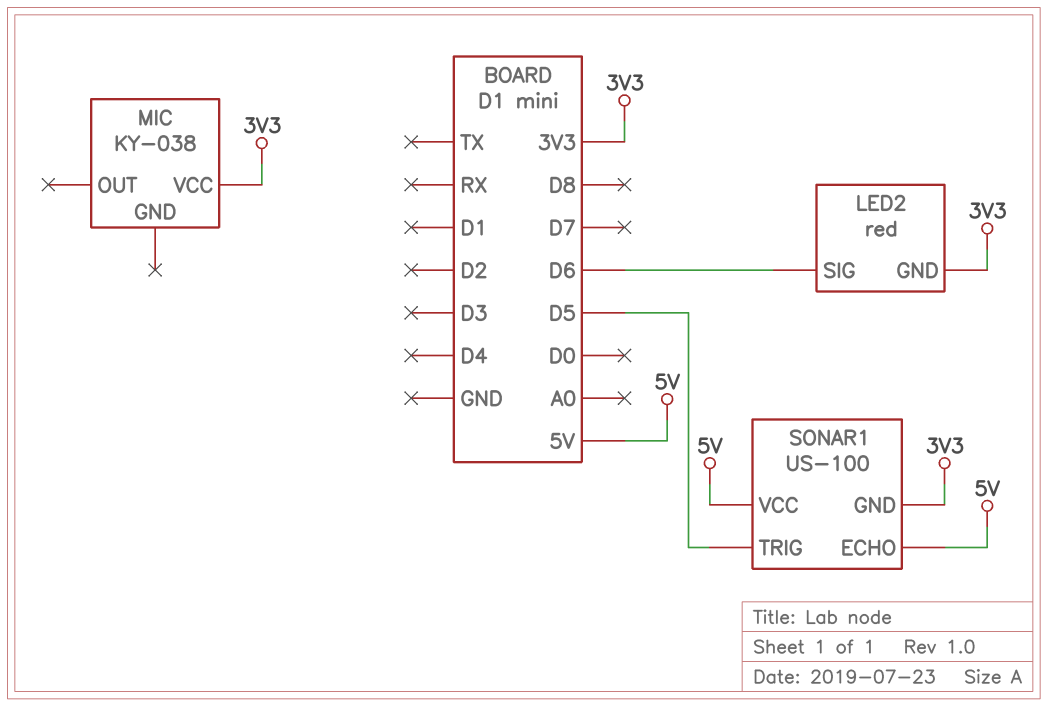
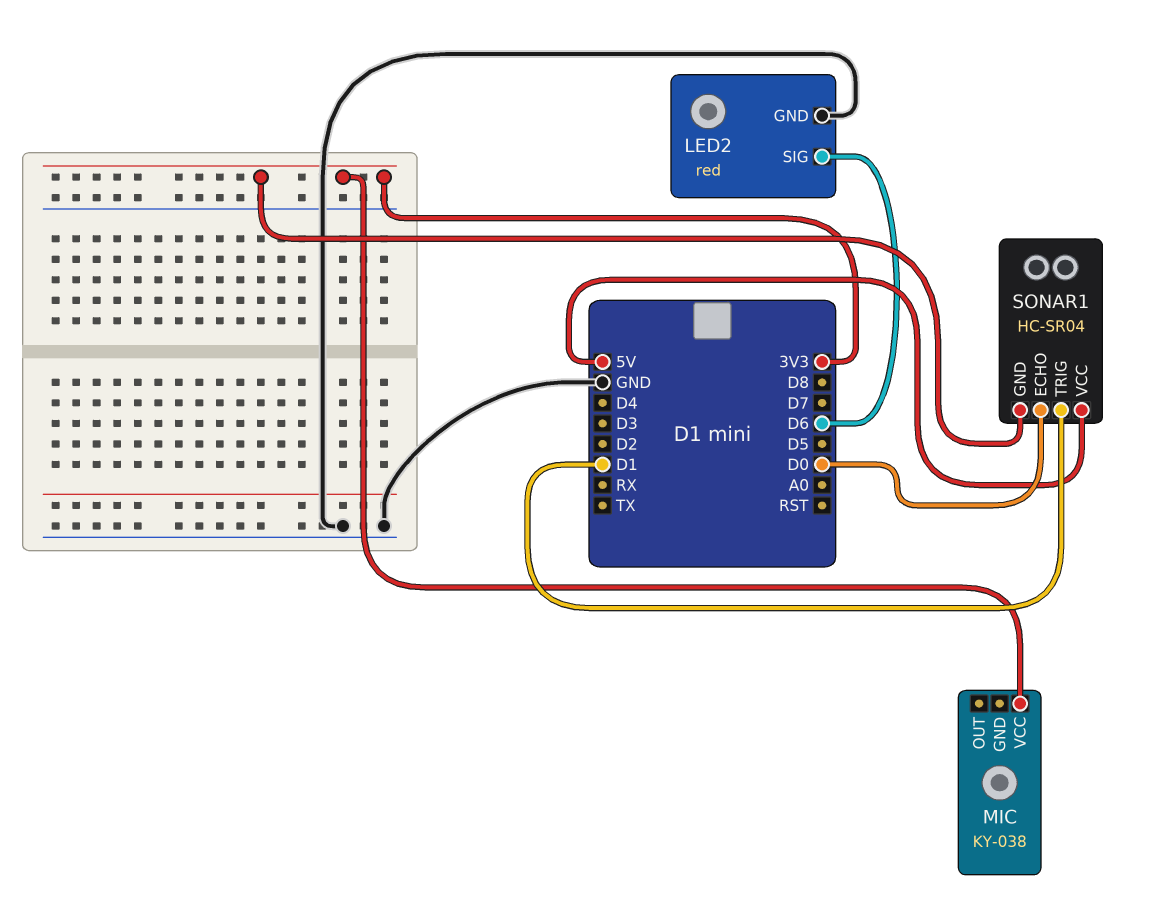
LED2 pin GND: 3V3 -> GND
SONAR1: US-100 -> HC-SR04
SONAR1 pin ECHO: 5V -> D0
SONAR1 pin TRIG: D5 -> D1

